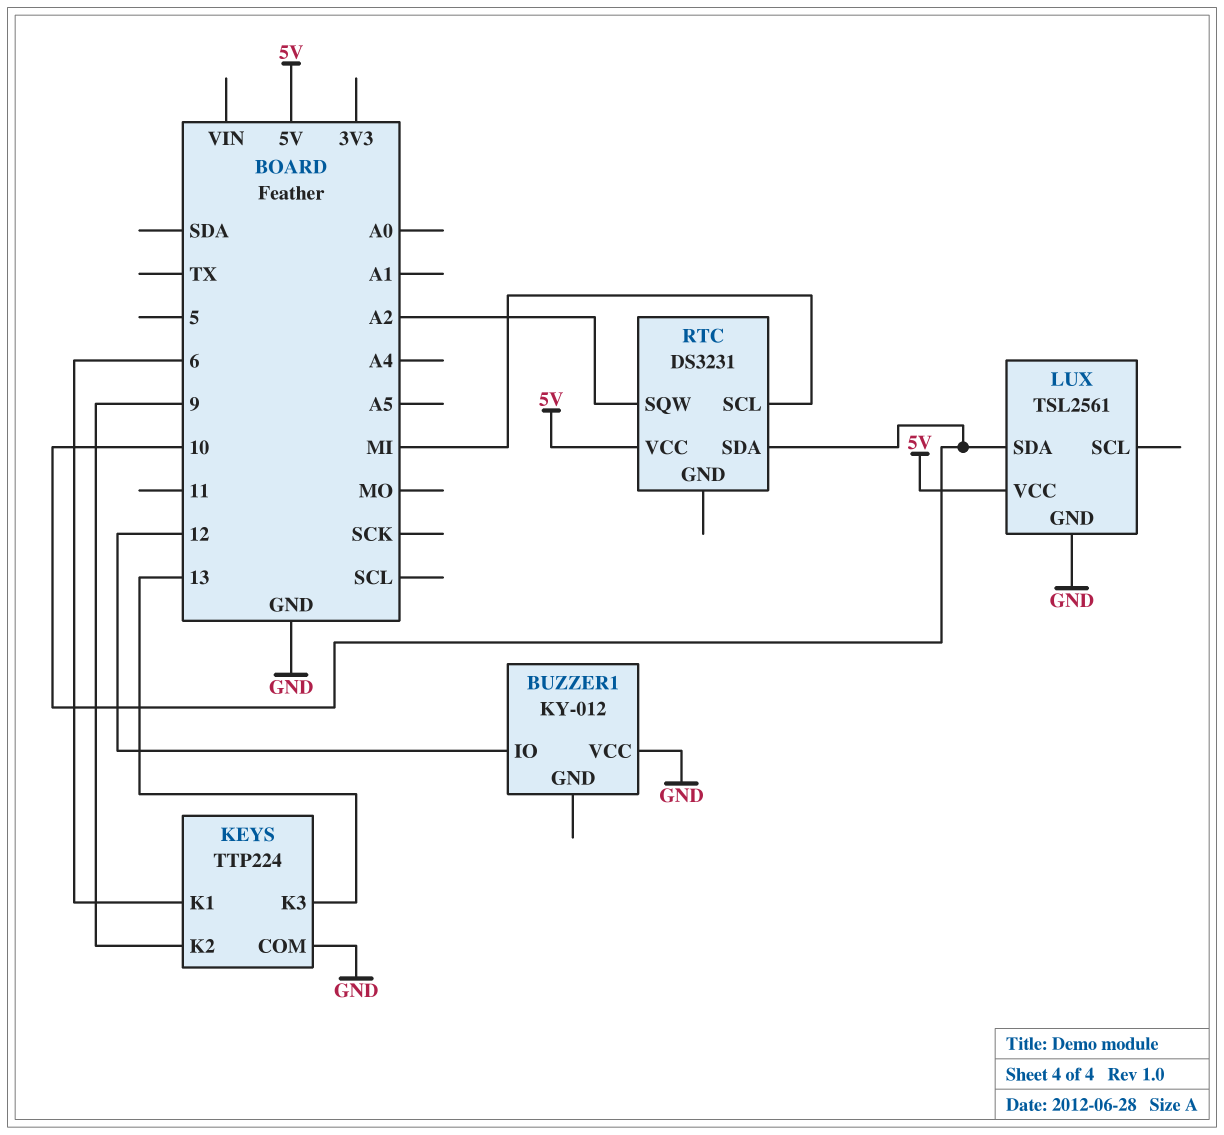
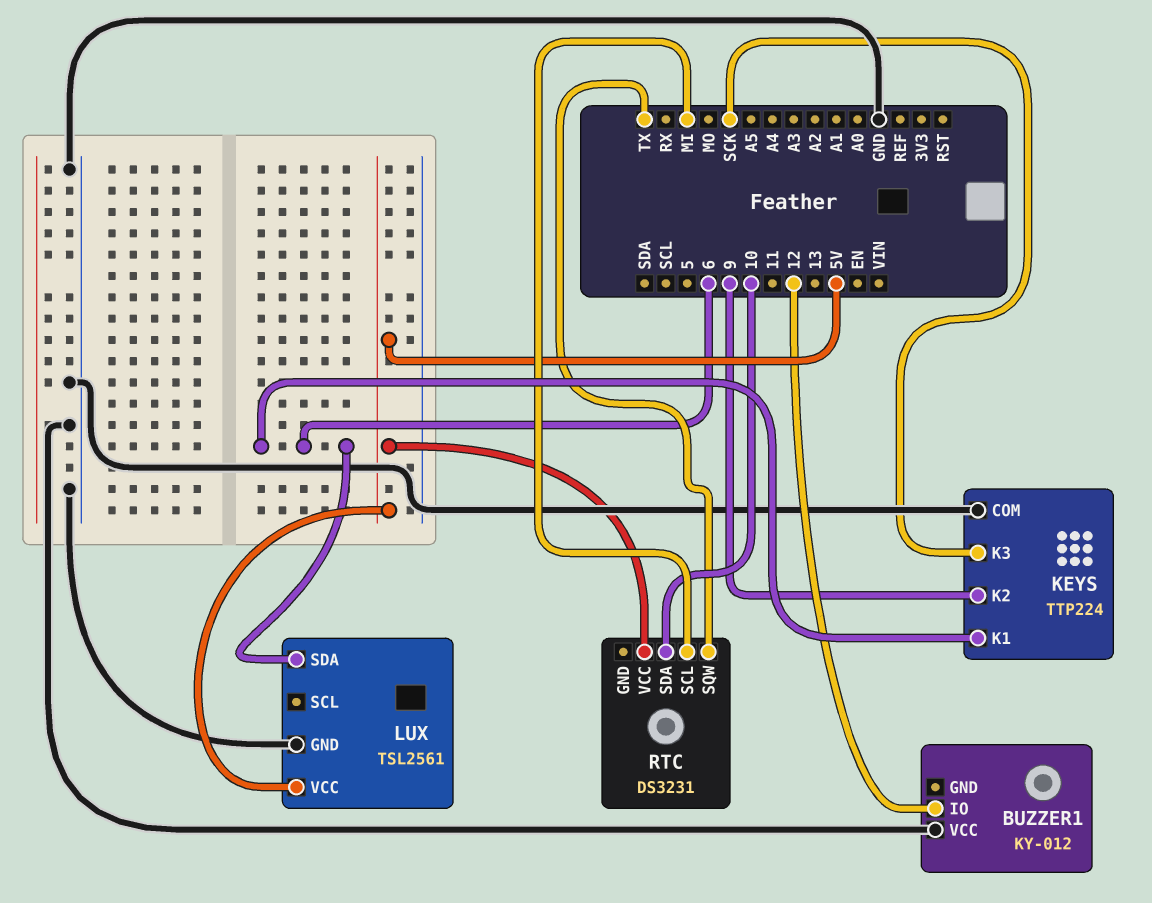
KEYS pin K3: 13 -> SCK
LUX pin SDA: 10 -> 6
RTC pin SQW: A2 -> TX

